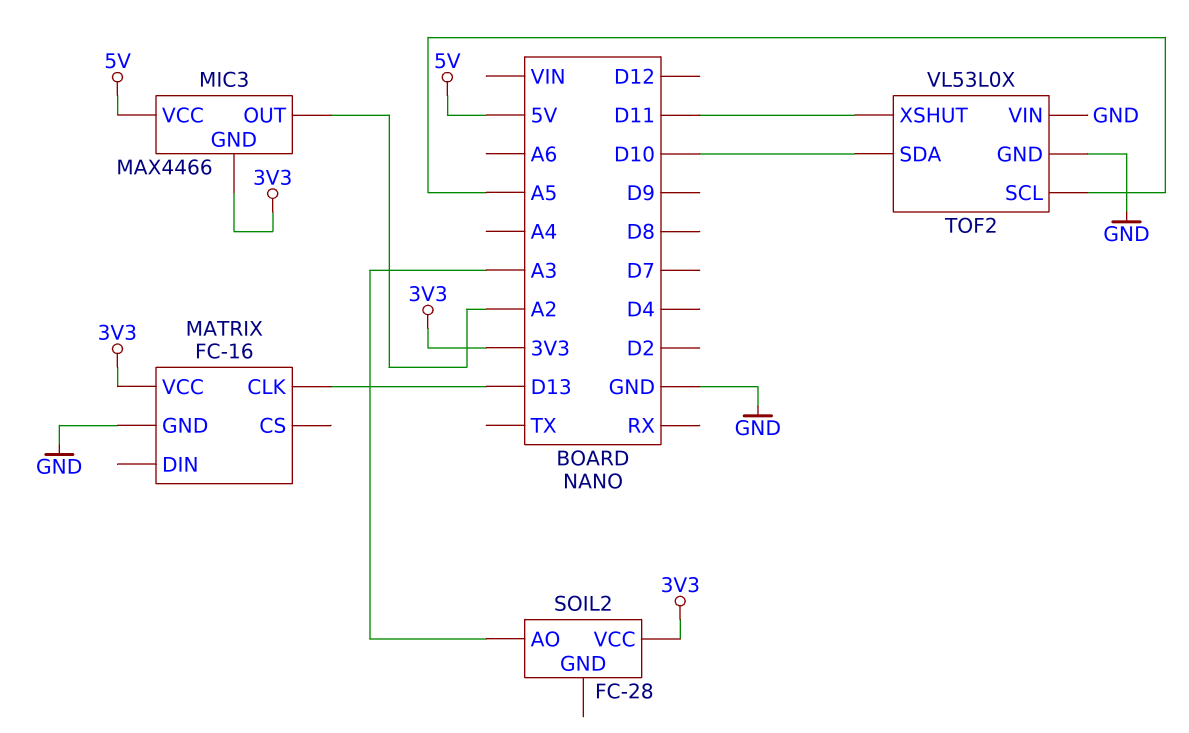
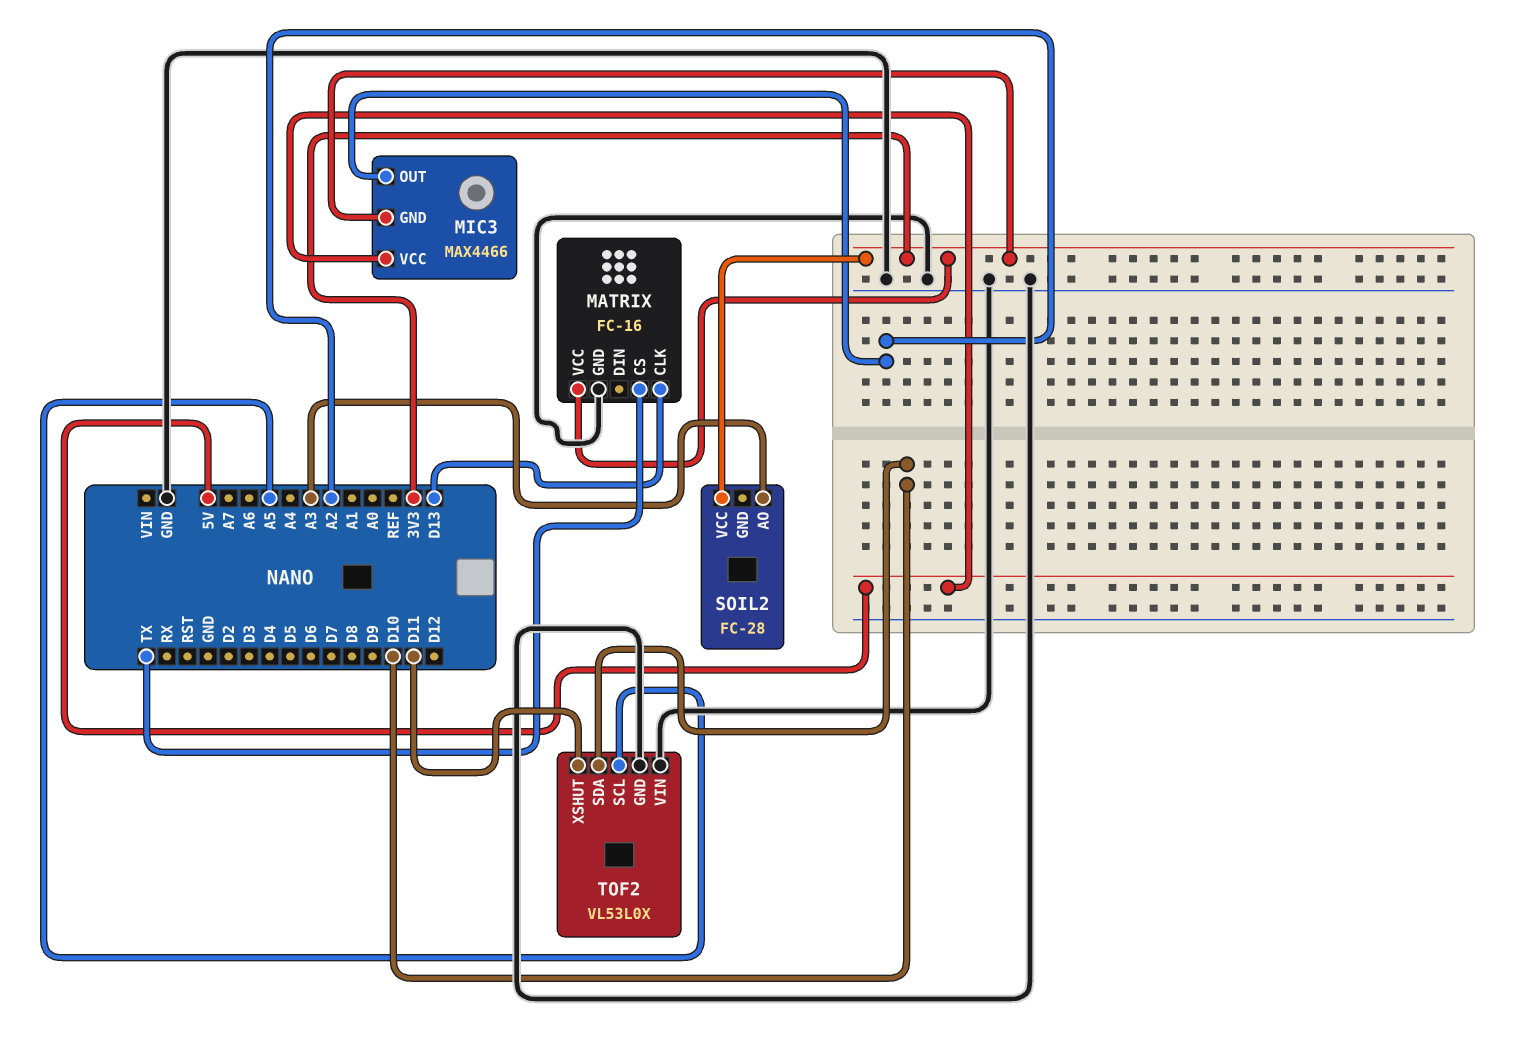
MATRIX pin CS: none -> TX

